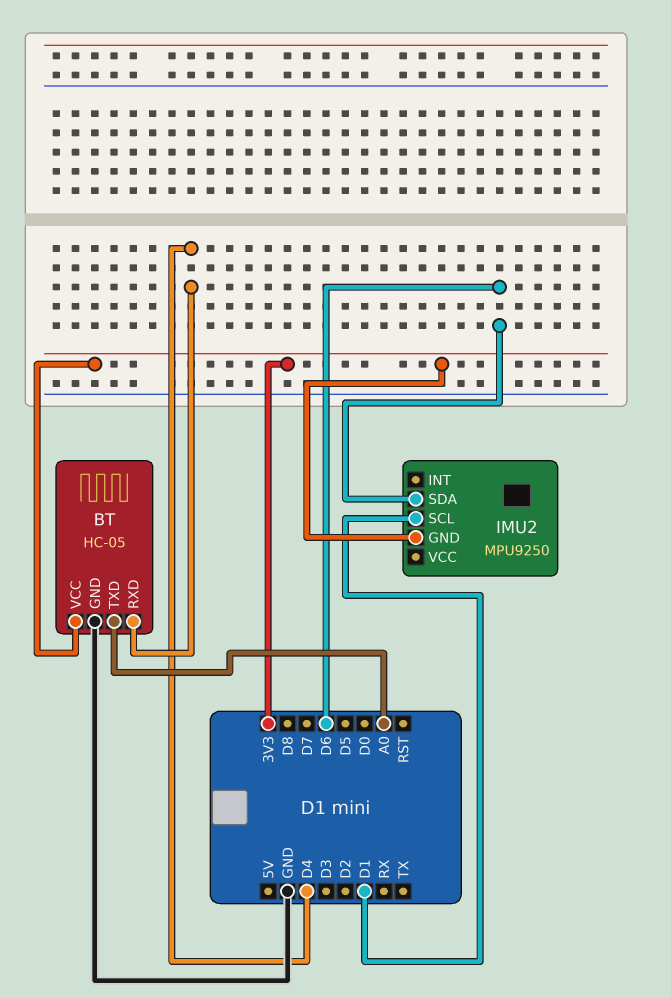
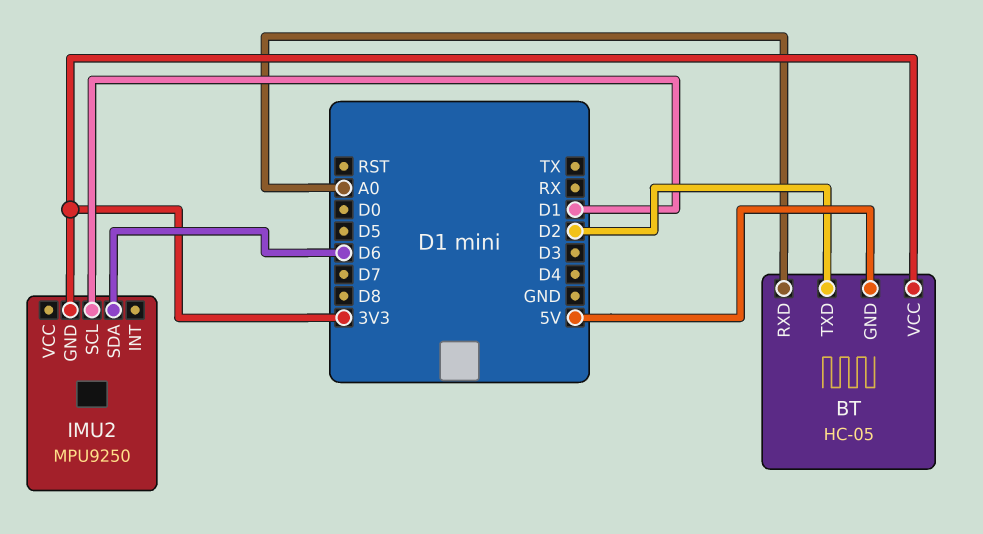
BT pin GND: GND -> 5V
BT pin RXD: D4 -> A0
BT pin TXD: A0 -> D2

